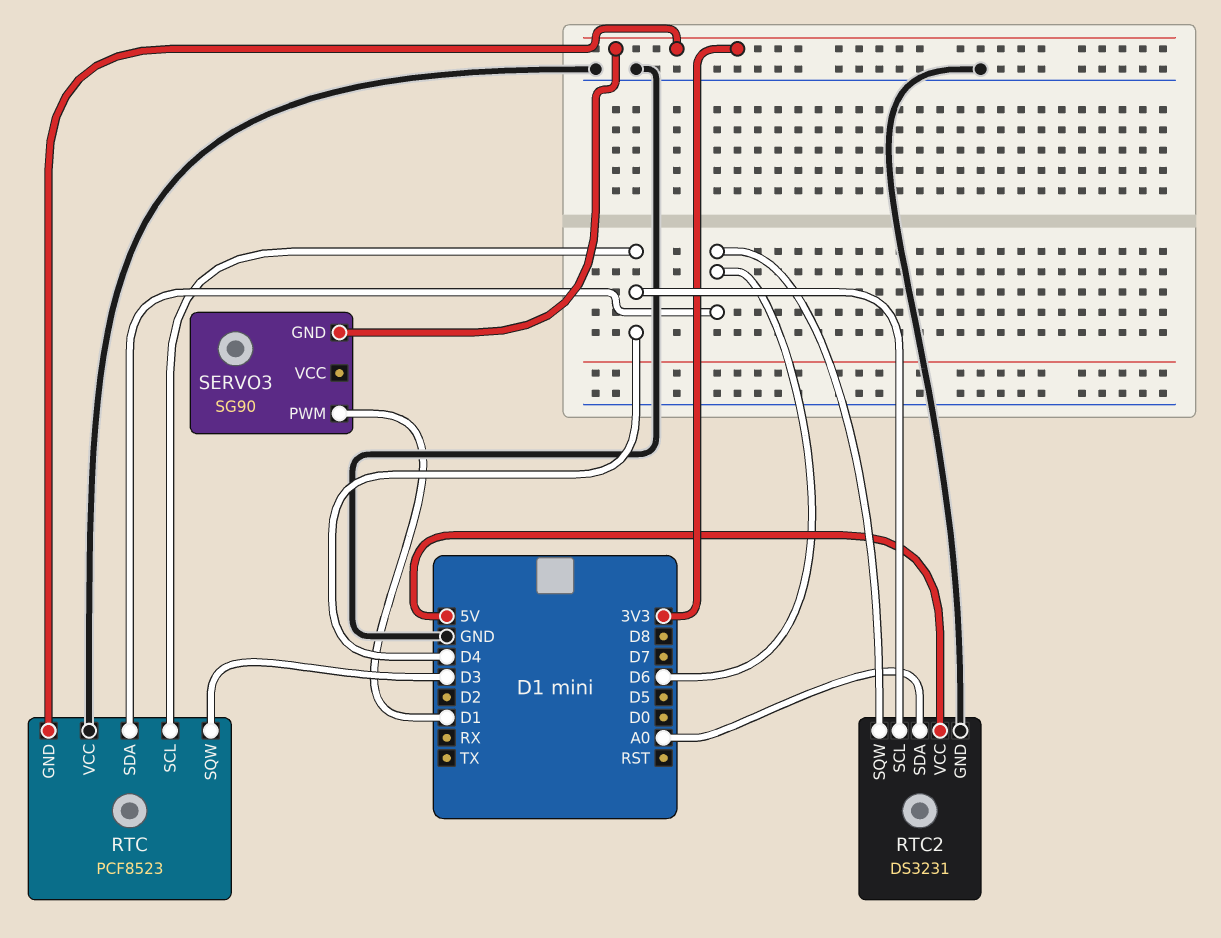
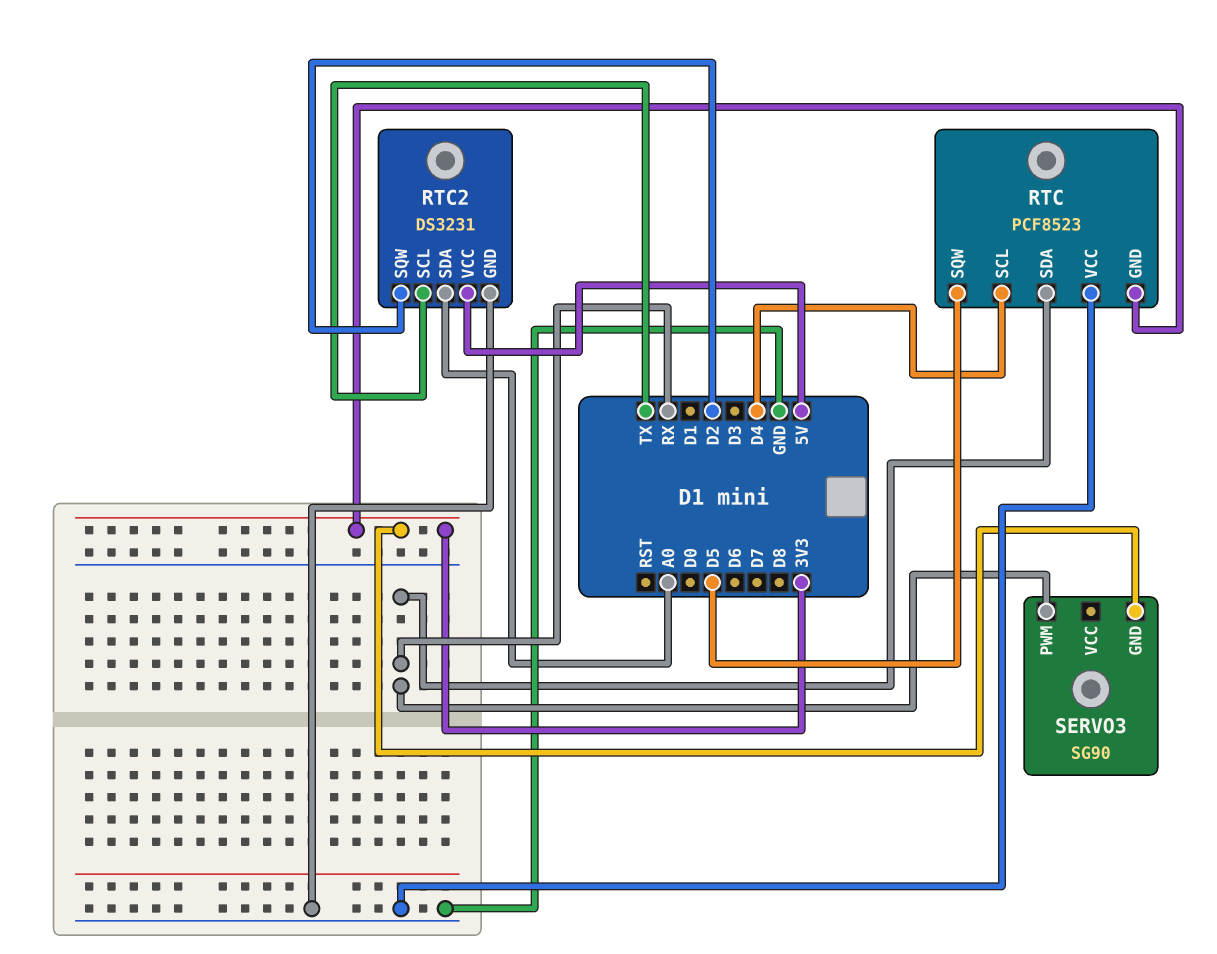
RTC pin SDA: D6 -> RX
RTC pin SQW: D3 -> D5
RTC2 pin SCL: D4 -> TX
RTC2 pin SQW: D6 -> D2
SERVO3 pin PWM: D1 -> RX

